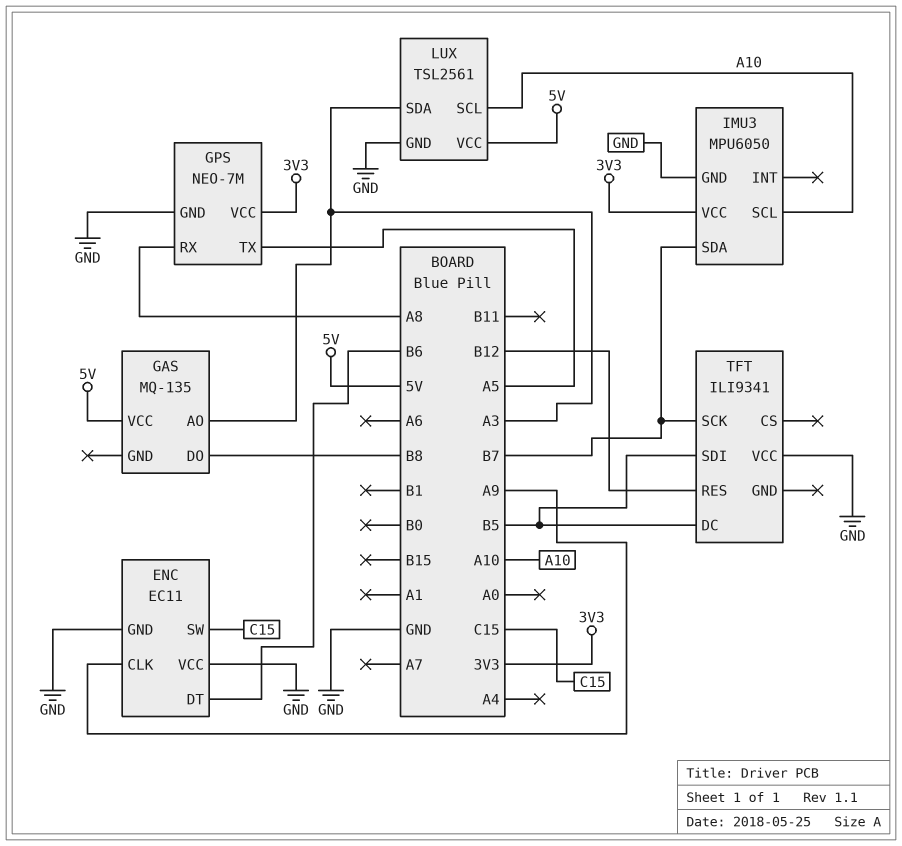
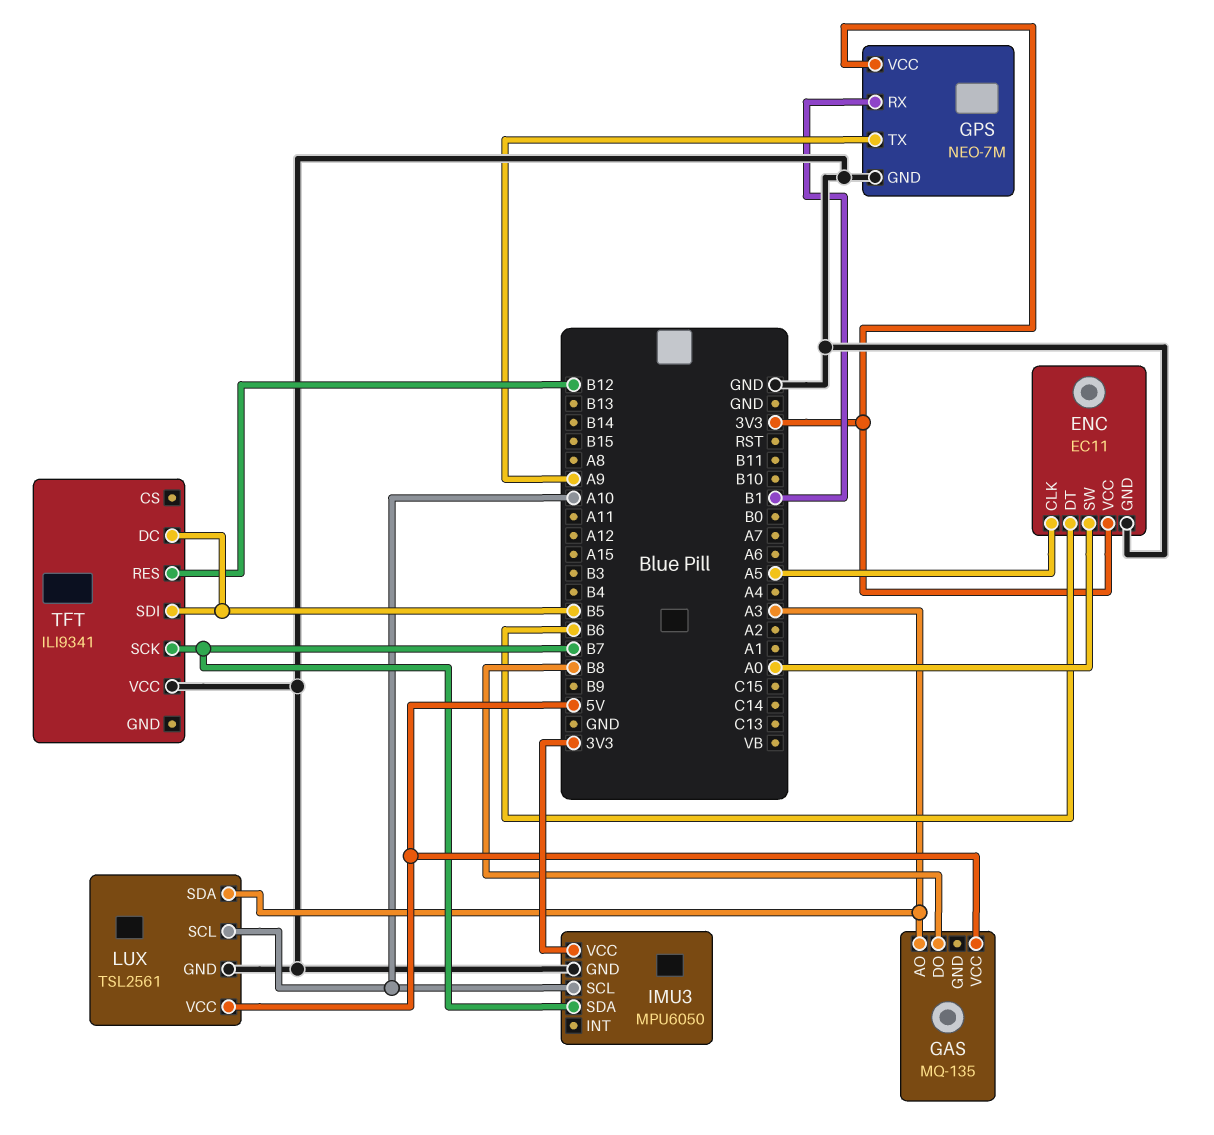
ENC pin CLK: A9 -> A5
ENC pin SW: C15 -> A0
ENC pin VCC: GND -> 3V3
GPS pin RX: A8 -> B1
GPS pin TX: A5 -> A9

